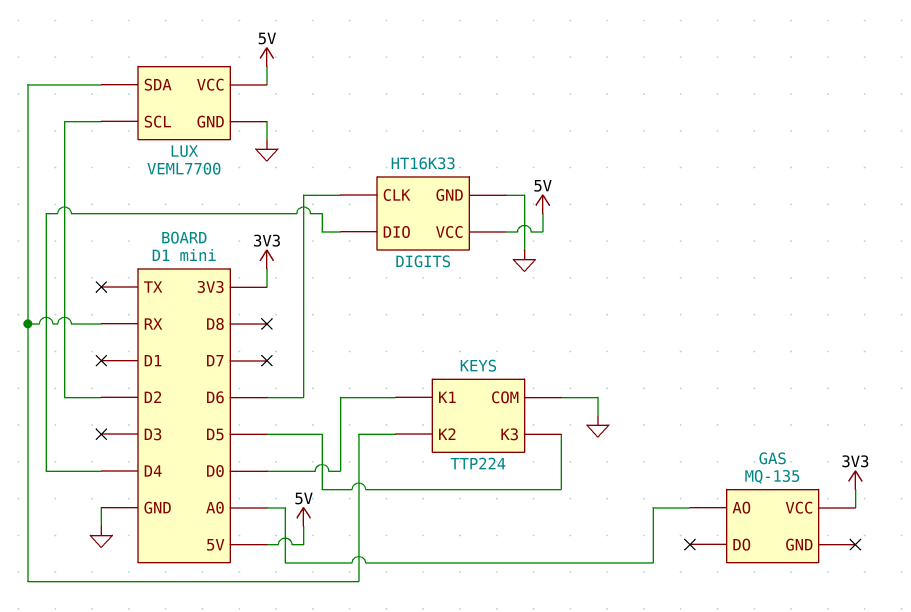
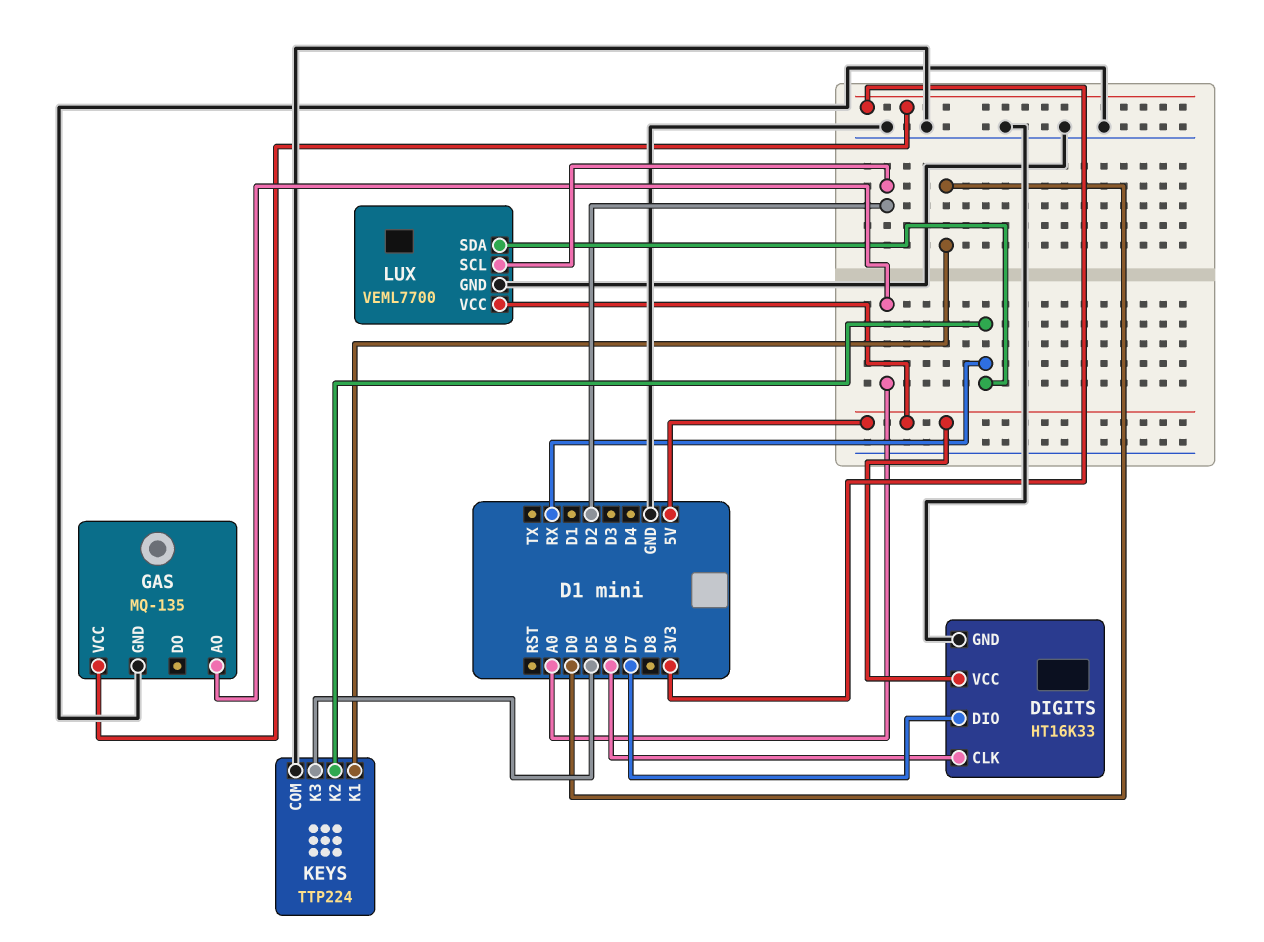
DIGITS pin DIO: D4 -> D7
GAS pin GND: none -> GND

